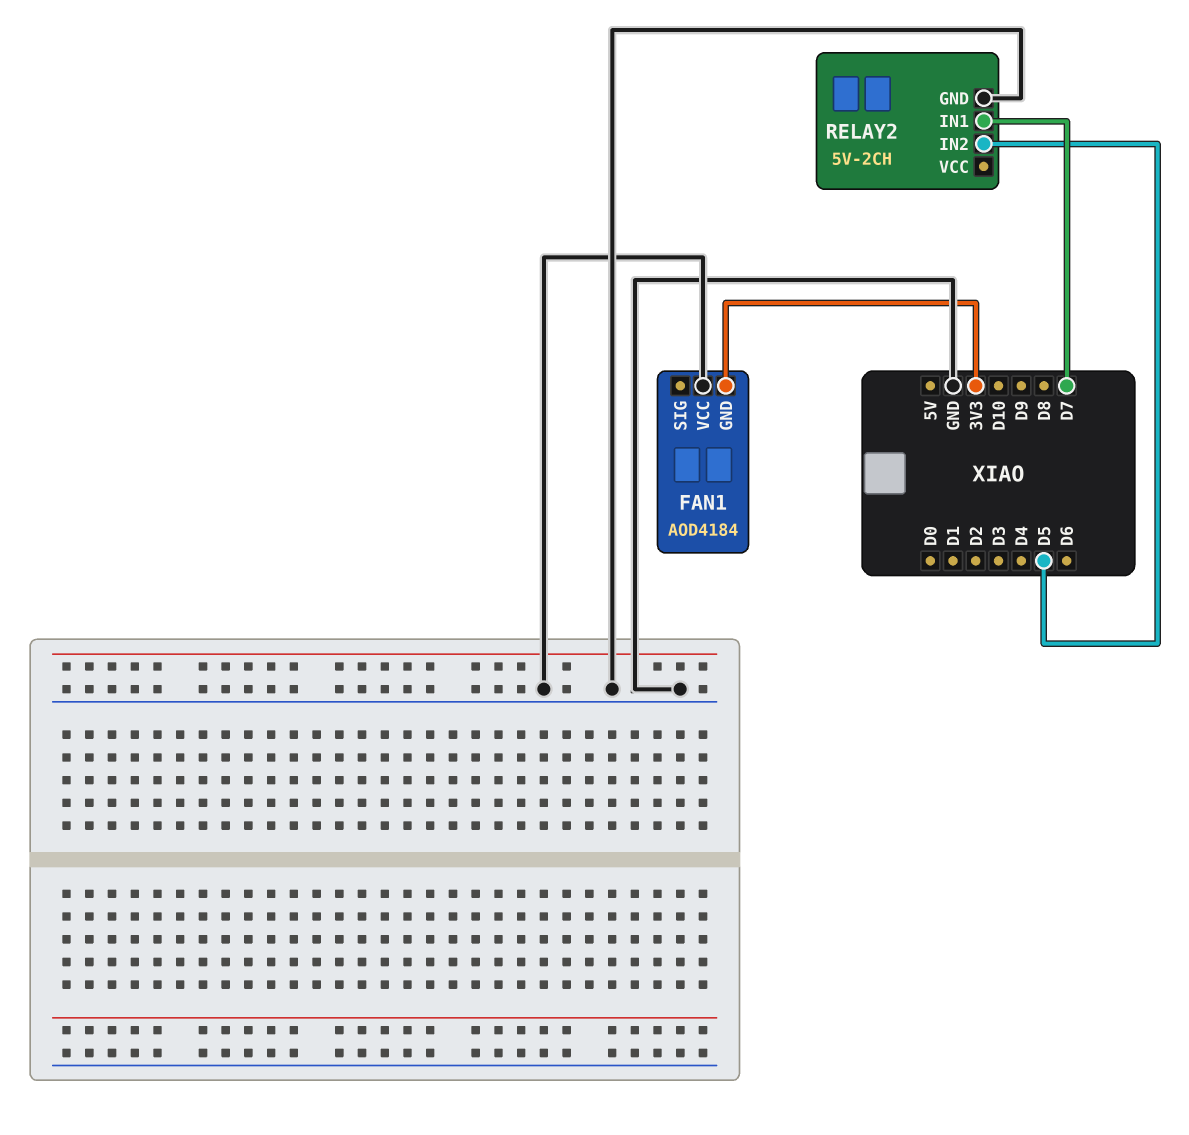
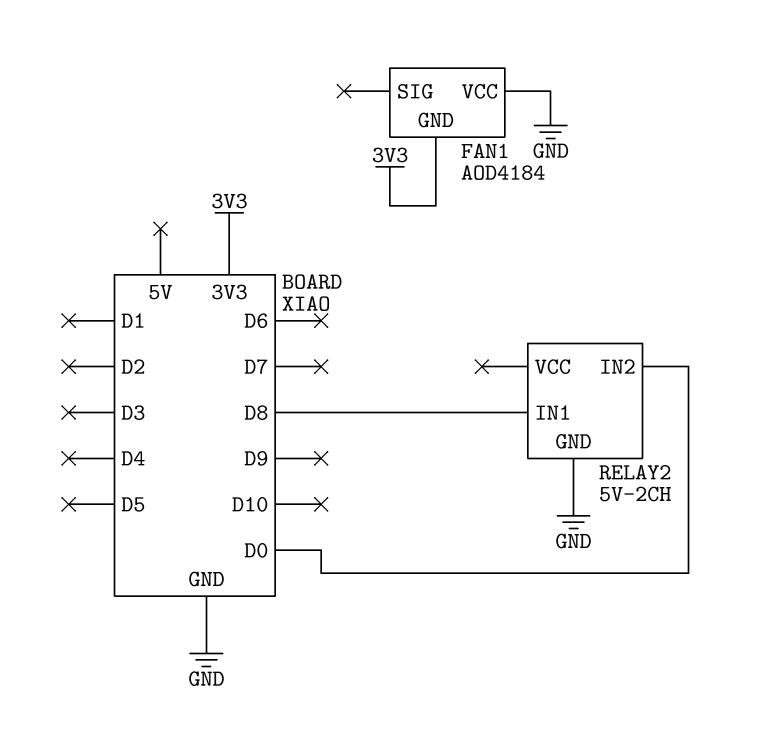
RELAY2 pin IN1: D7 -> D8
RELAY2 pin IN2: D5 -> D0

